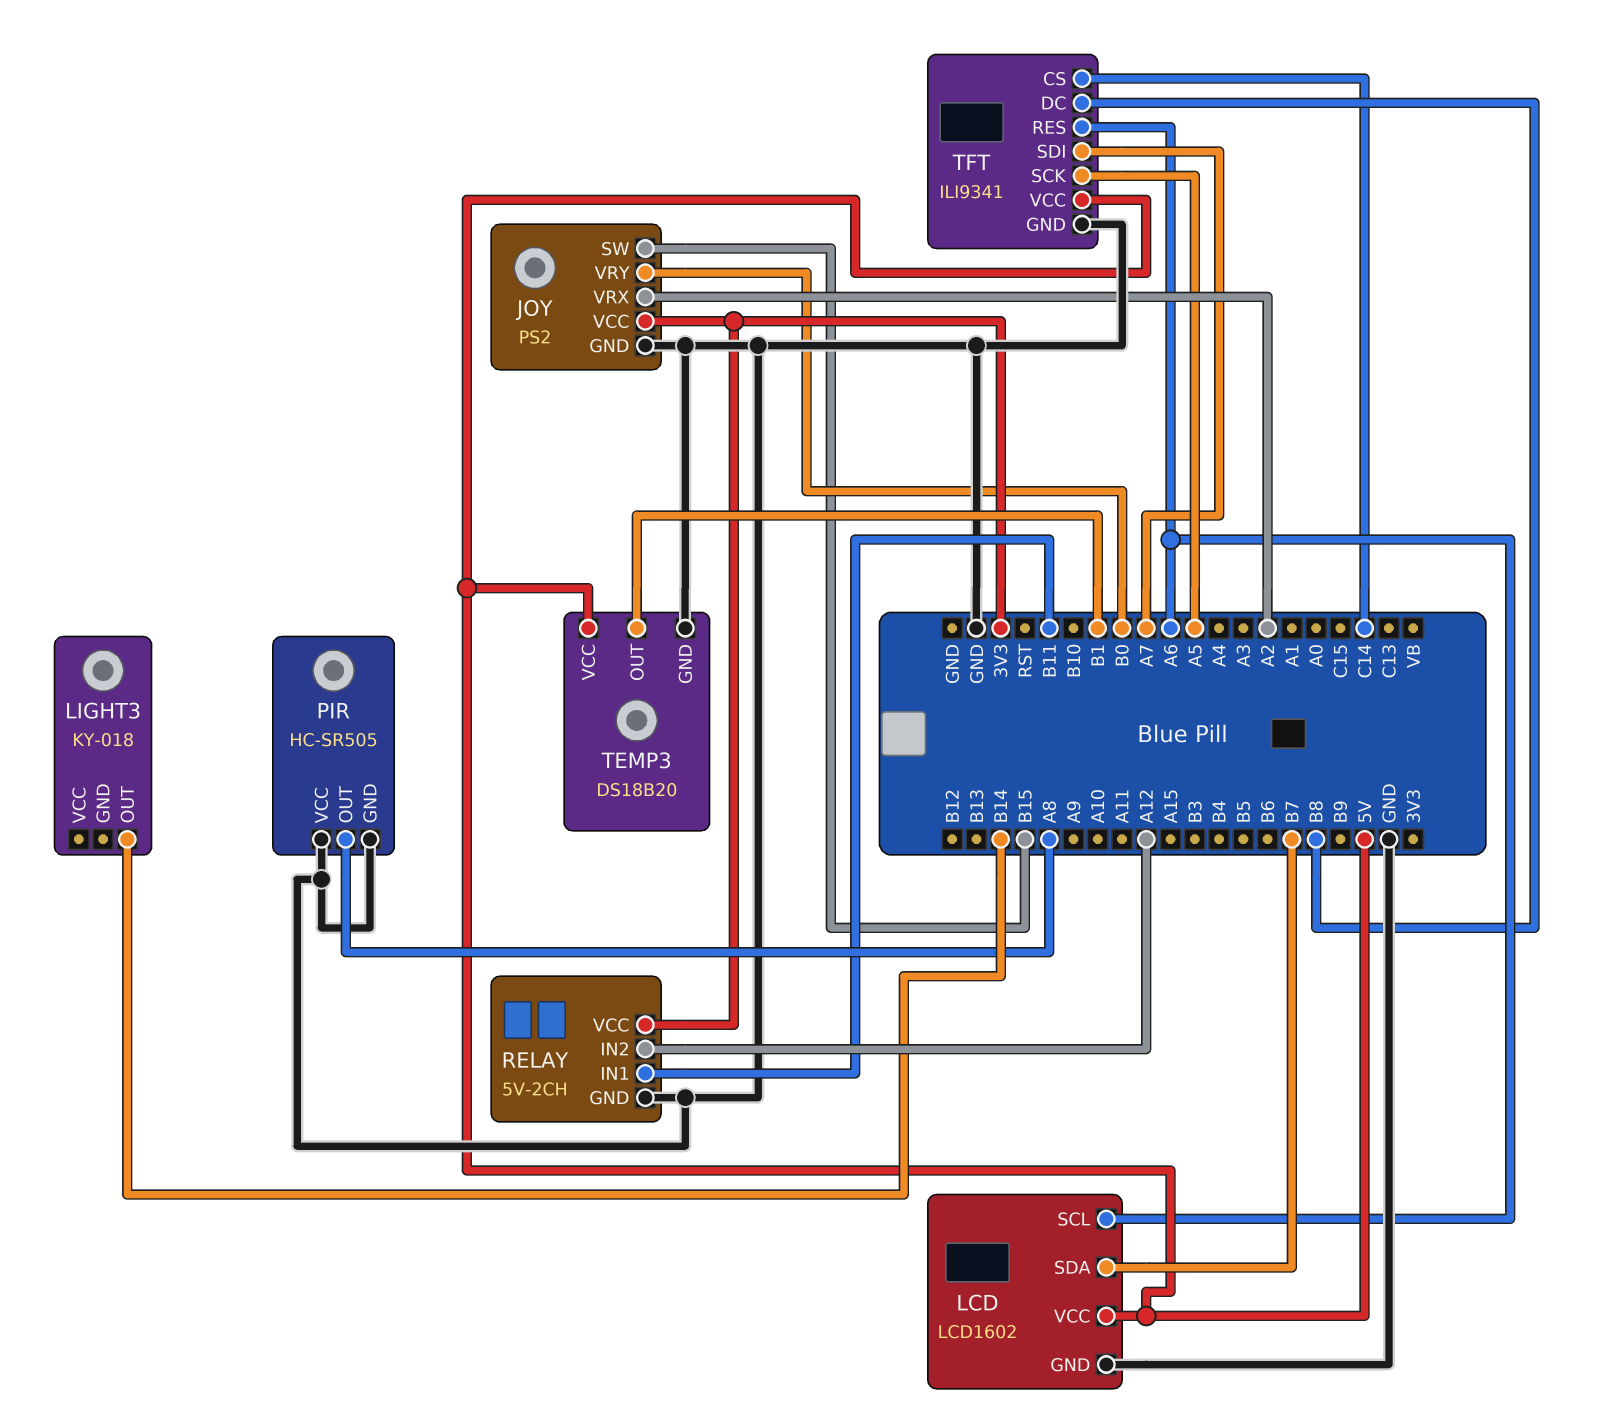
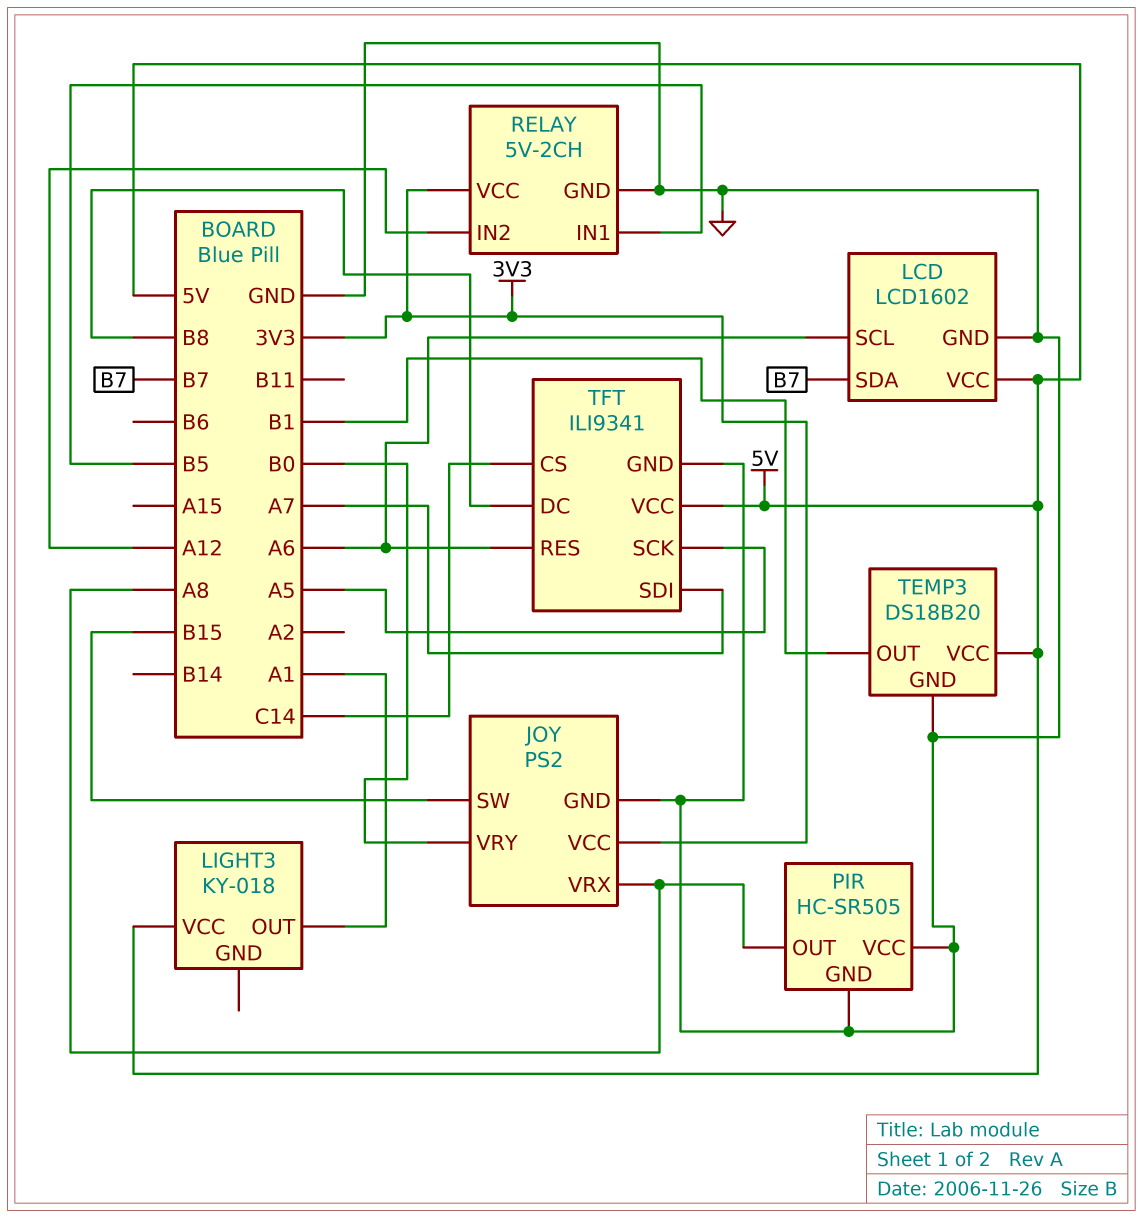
JOY pin VRX: A2 -> A8
LIGHT3 pin OUT: B14 -> A1
LIGHT3 pin VCC: none -> 5V
RELAY pin IN1: B11 -> B5

